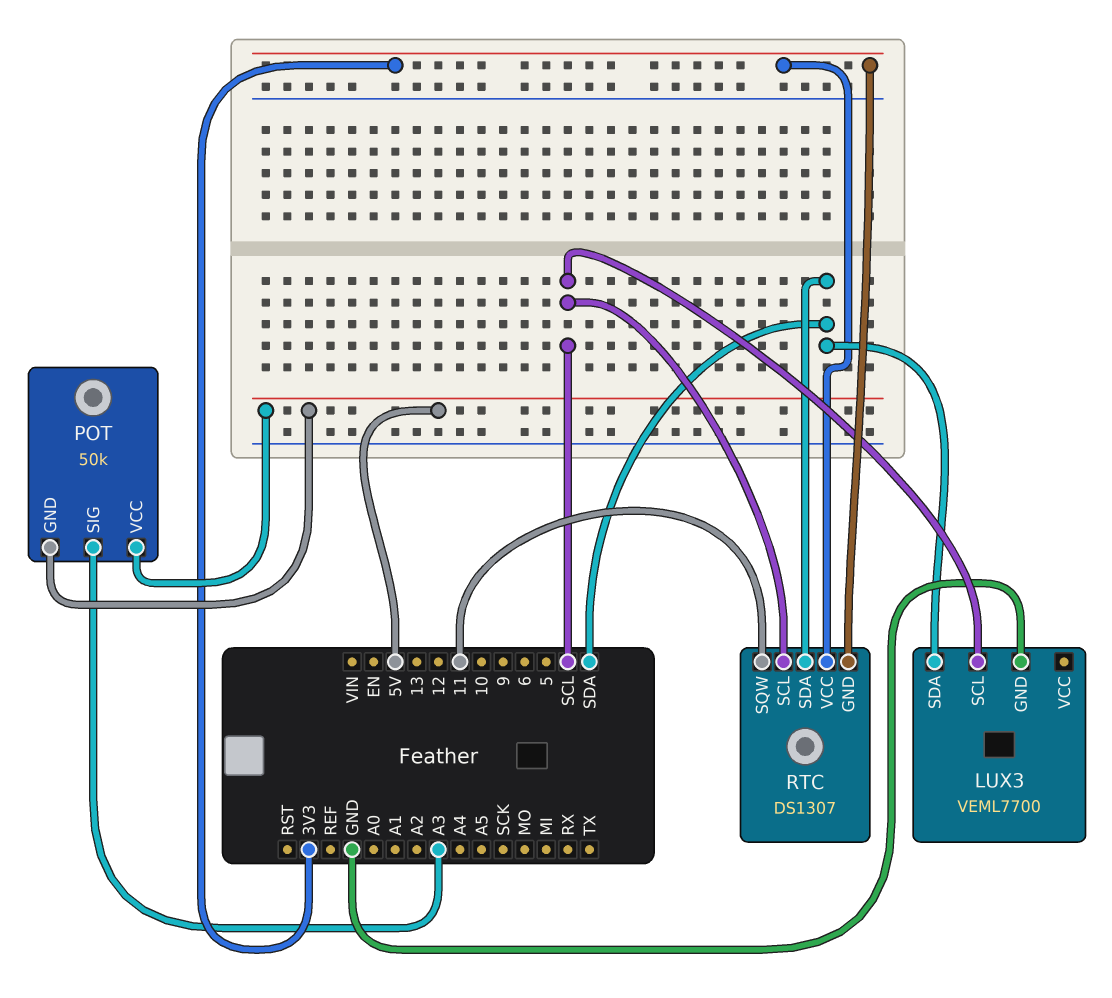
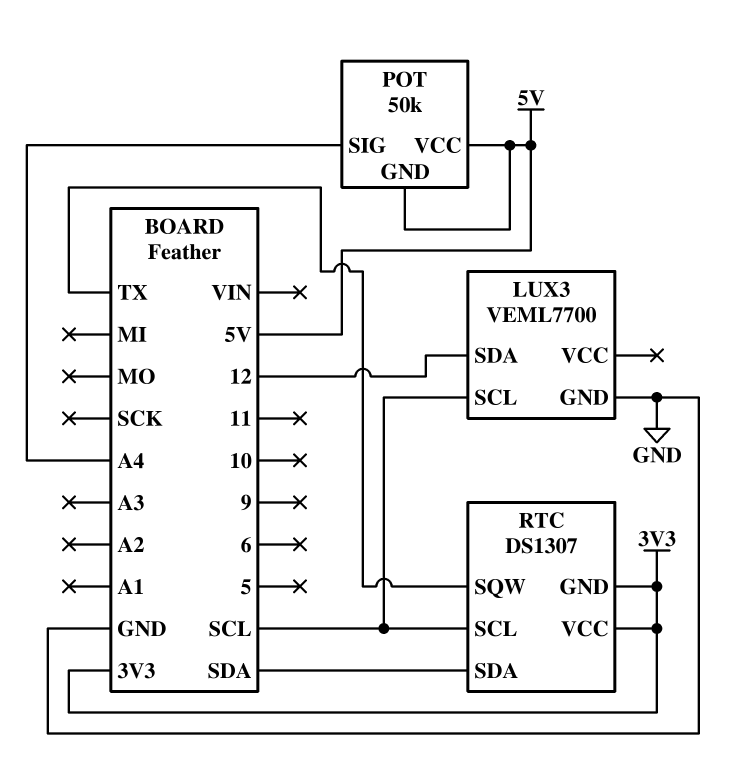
LUX3 pin SDA: SDA -> 12
POT pin SIG: A3 -> A4
RTC pin SQW: 11 -> TX

